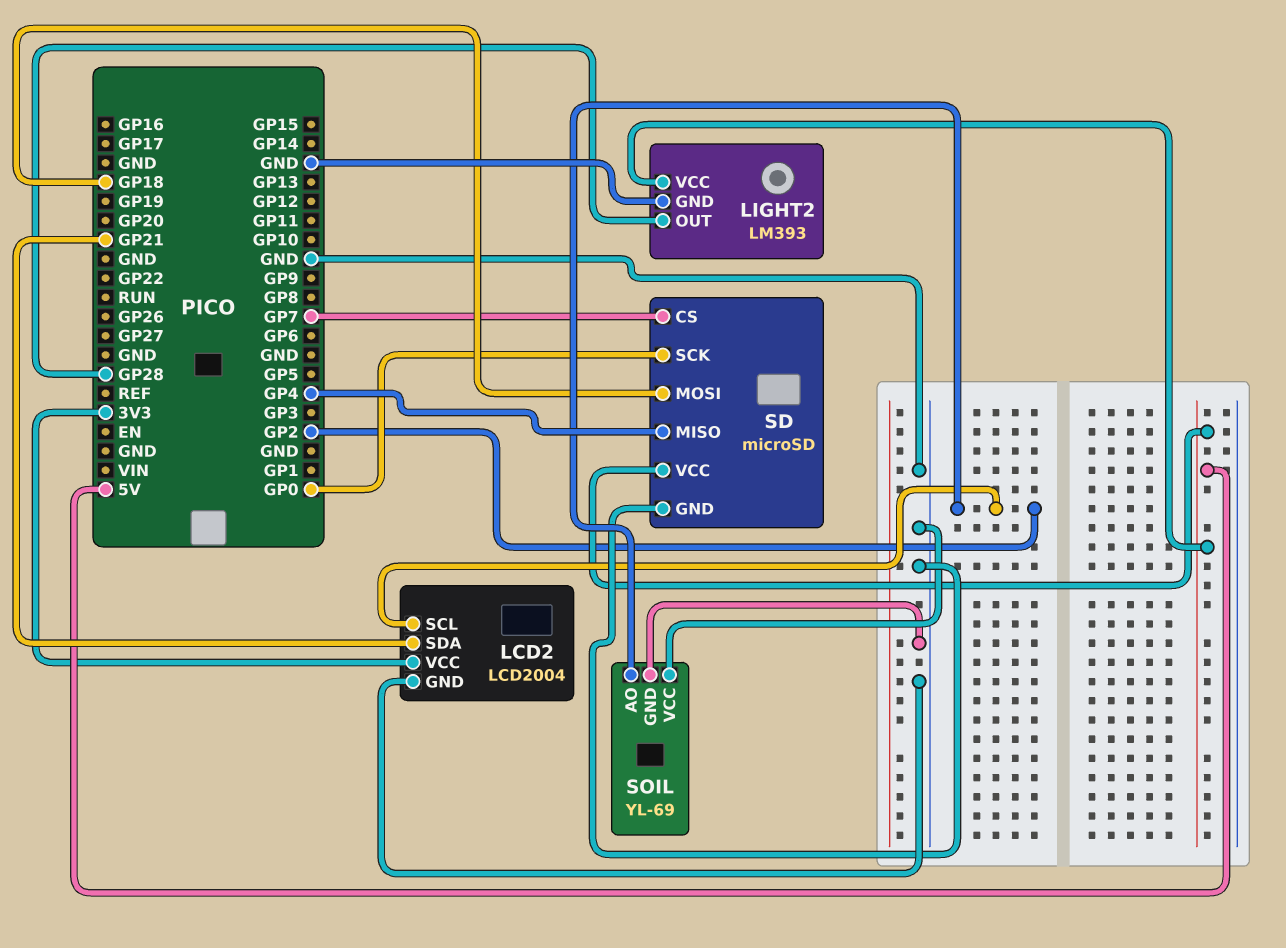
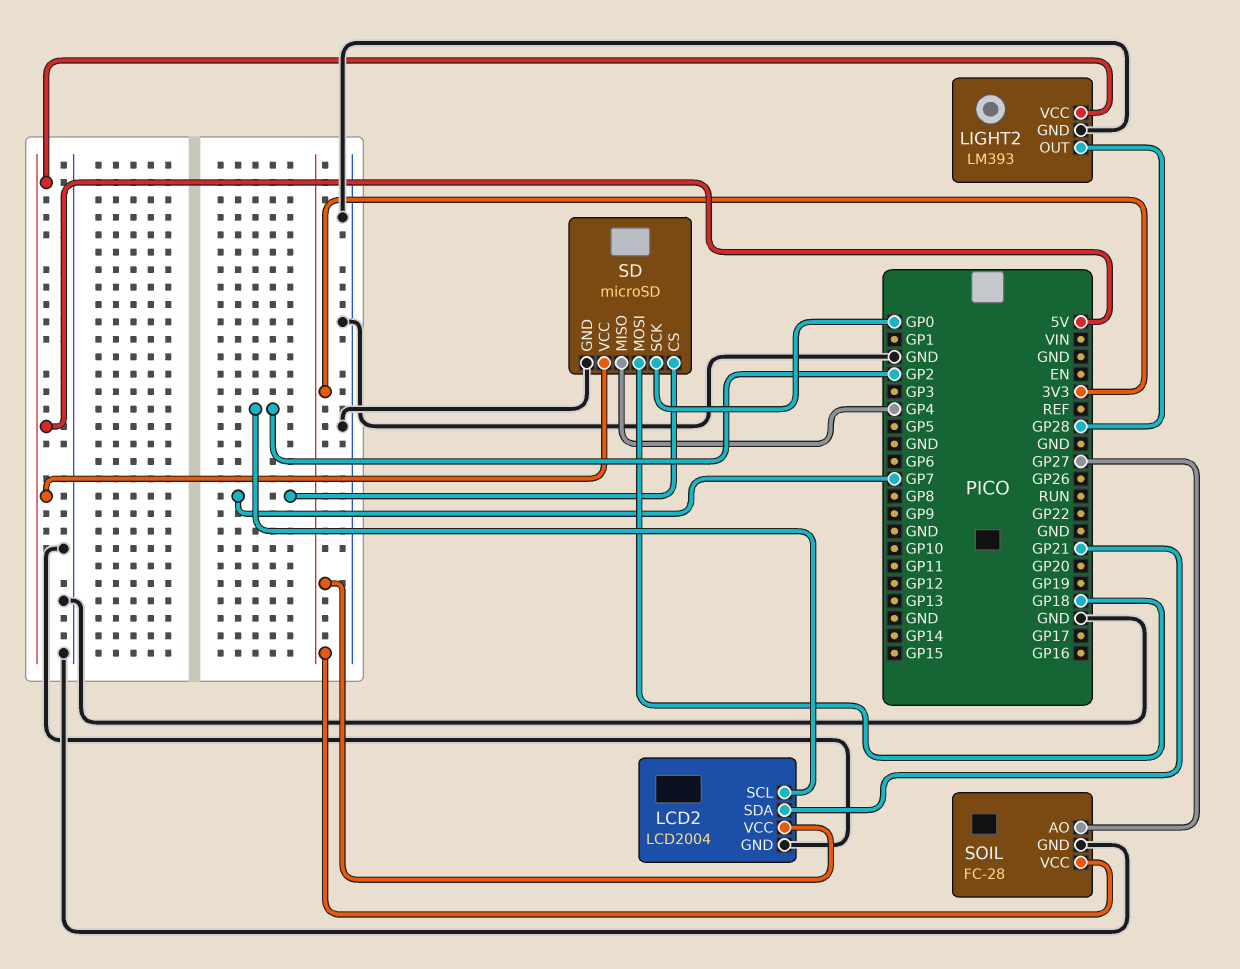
SOIL: YL-69 -> FC-28
SOIL pin AO: GP2 -> GP27
SOIL pin VCC: GND -> 3V3

